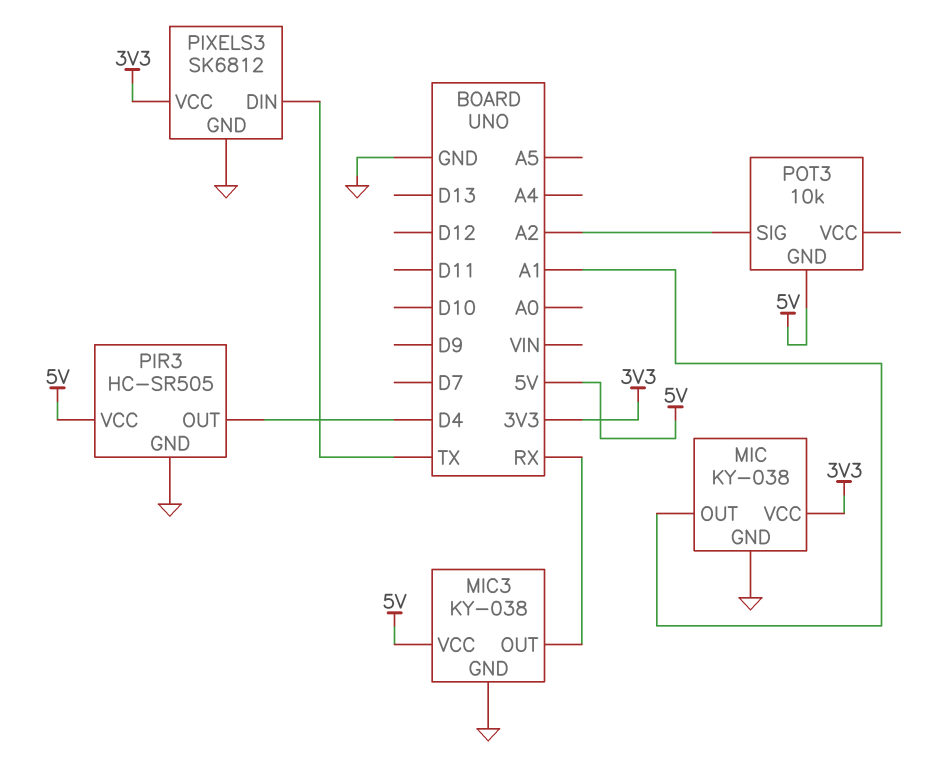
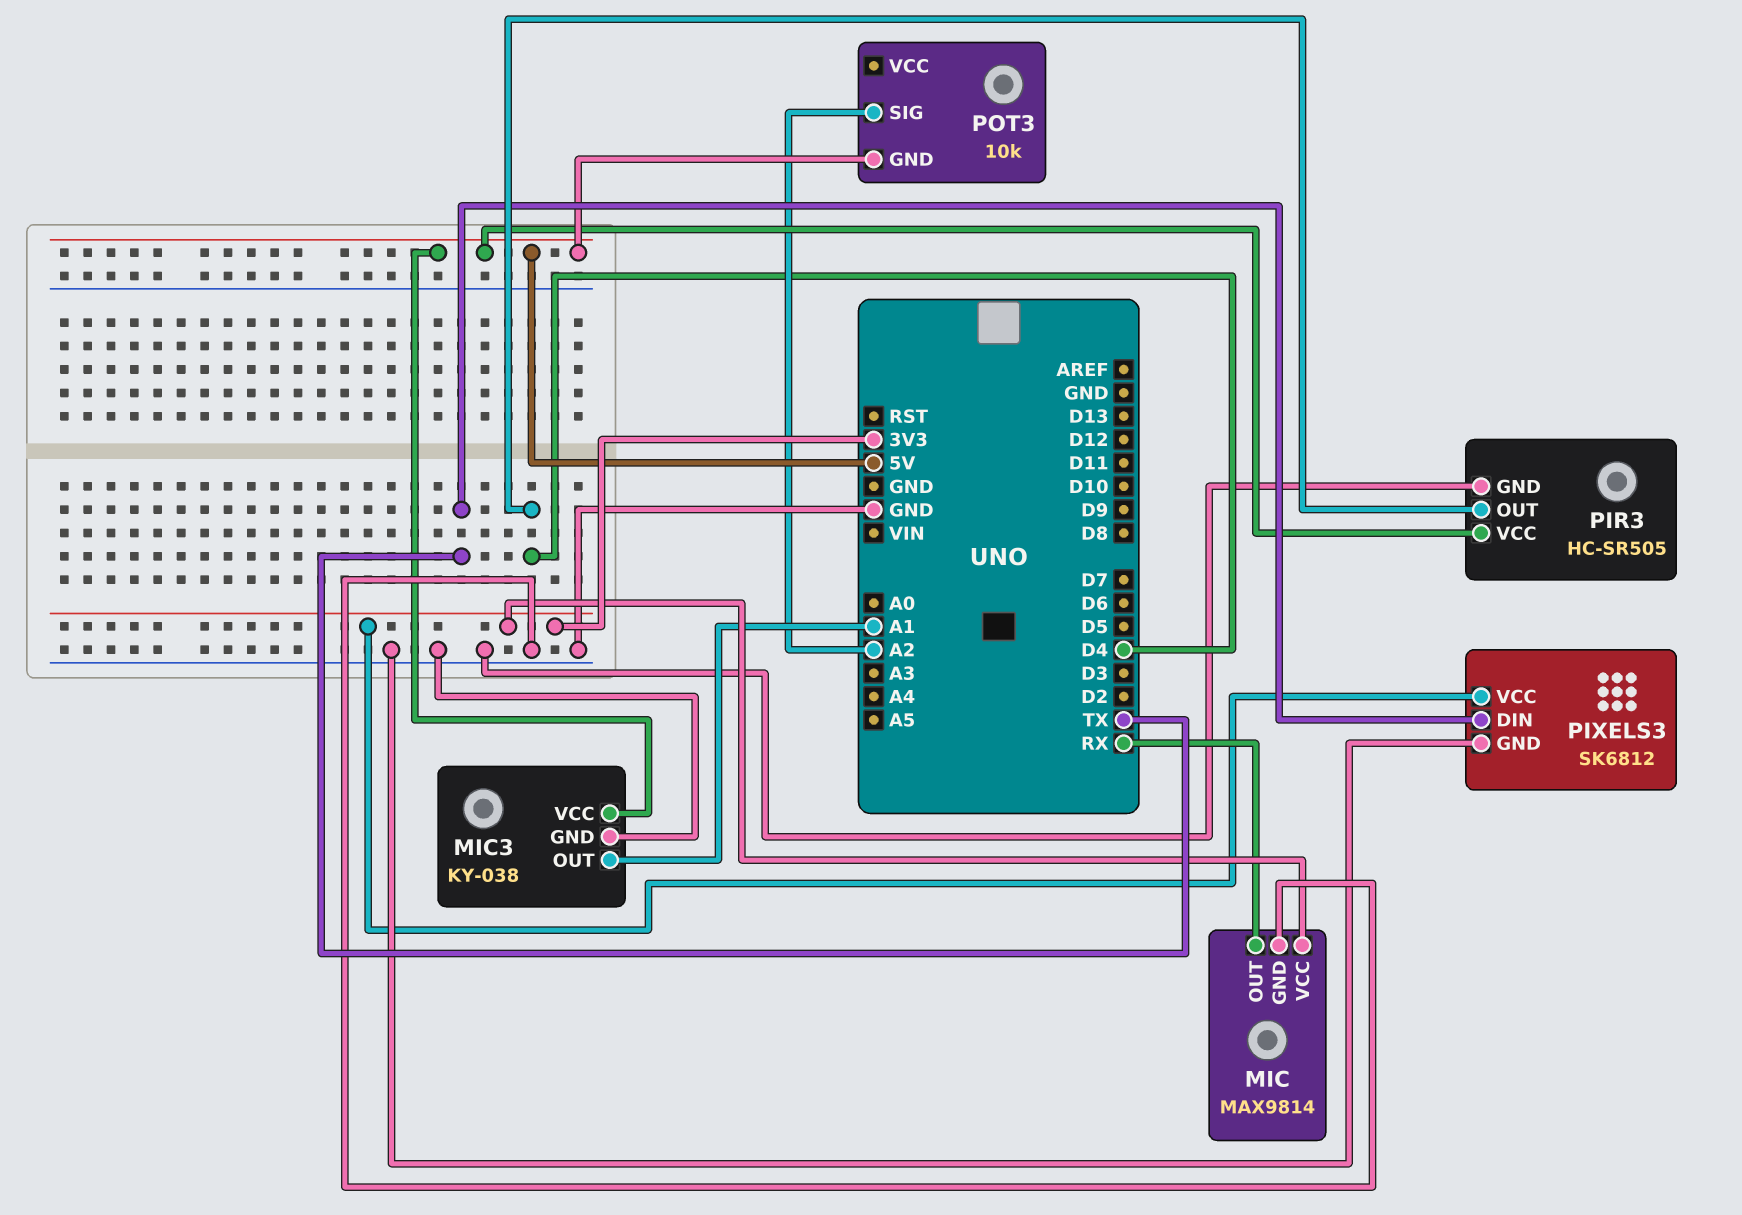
MIC: KY-038 -> MAX9814
MIC pin OUT: A1 -> RX
MIC3 pin OUT: RX -> A1

